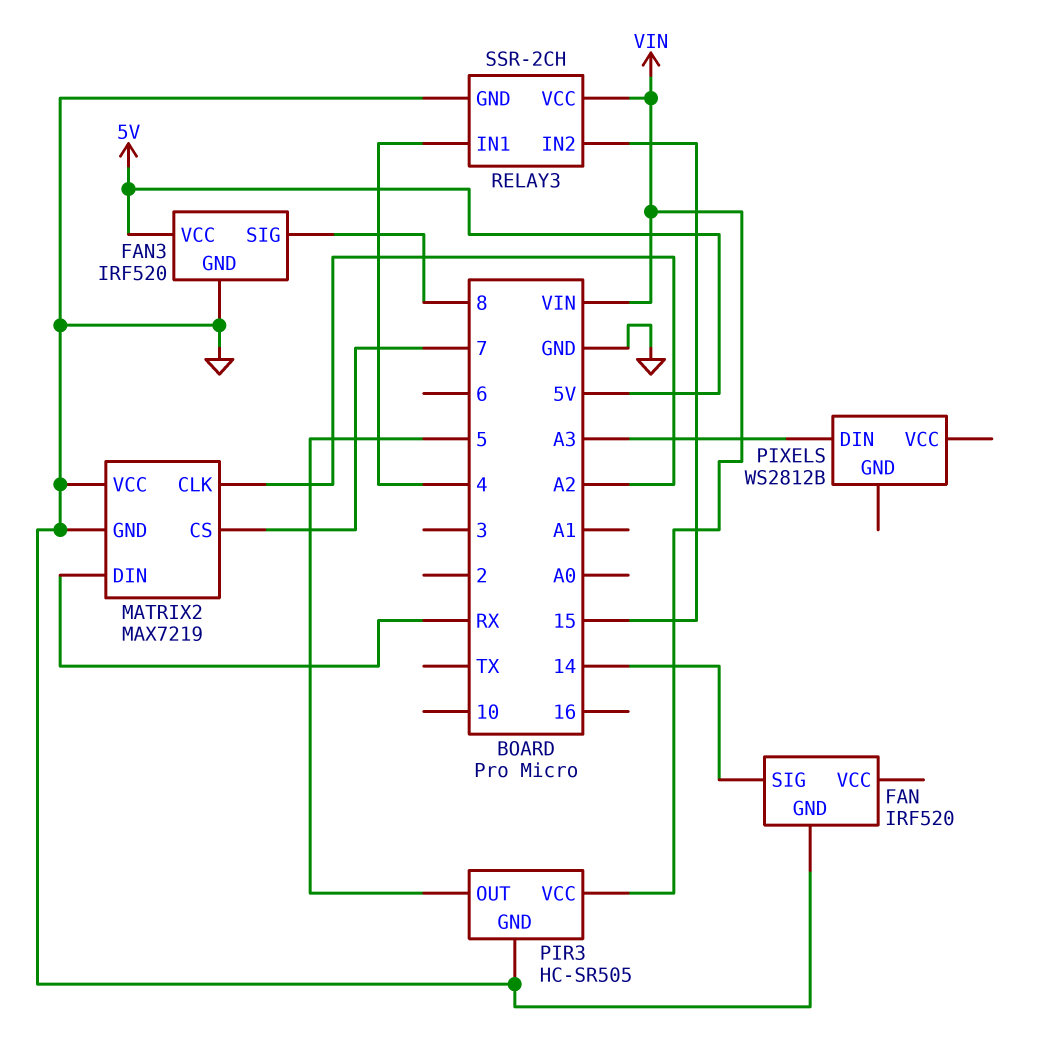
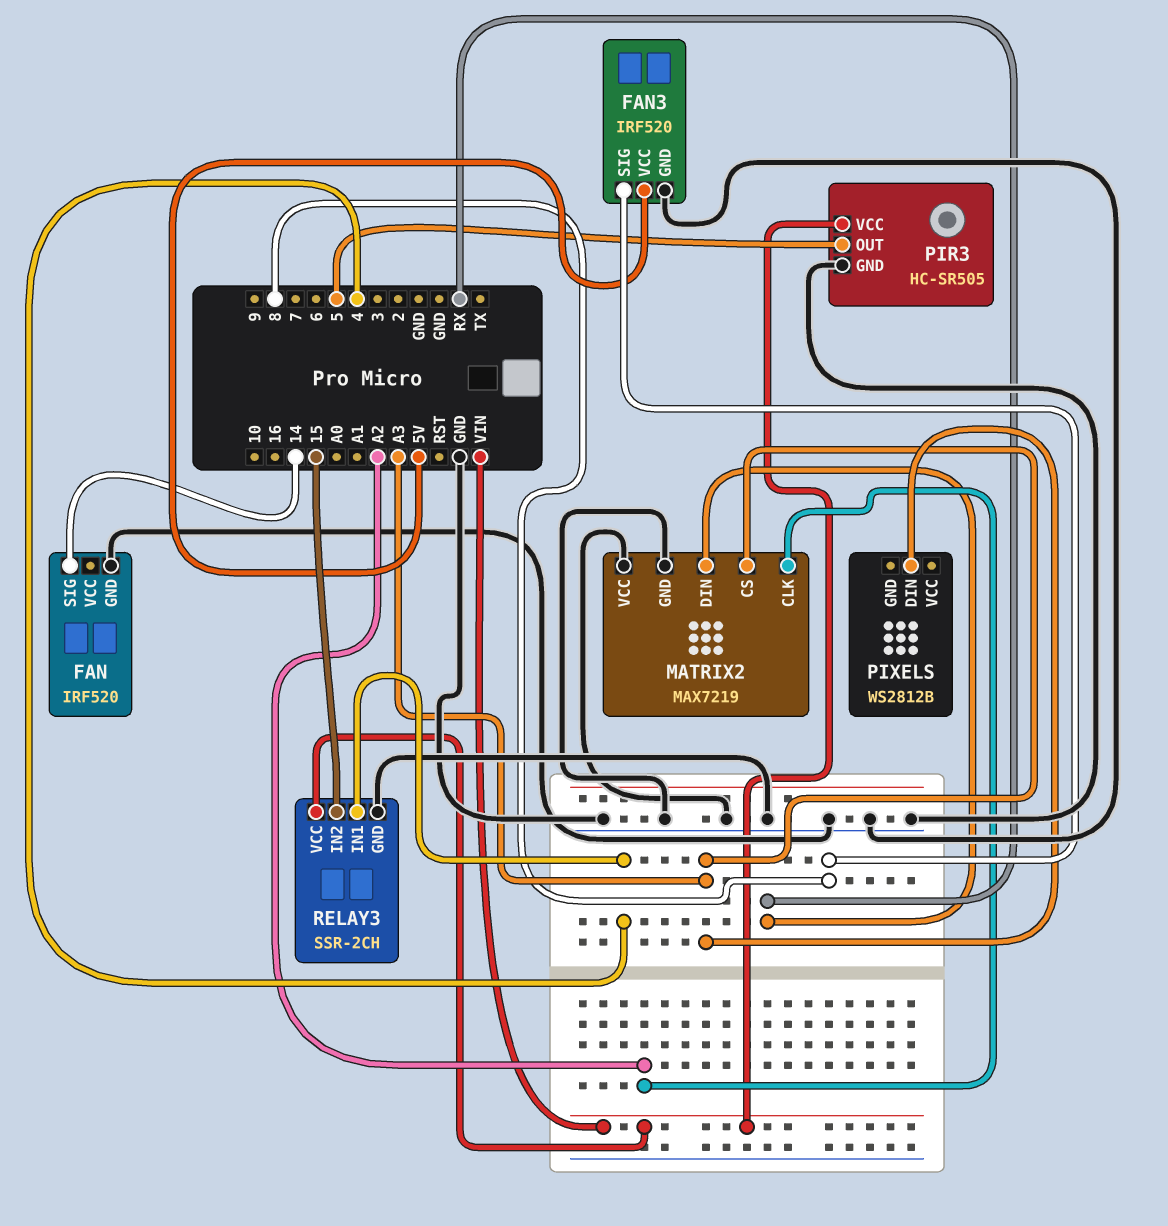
MATRIX2 pin CS: 7 -> A3

